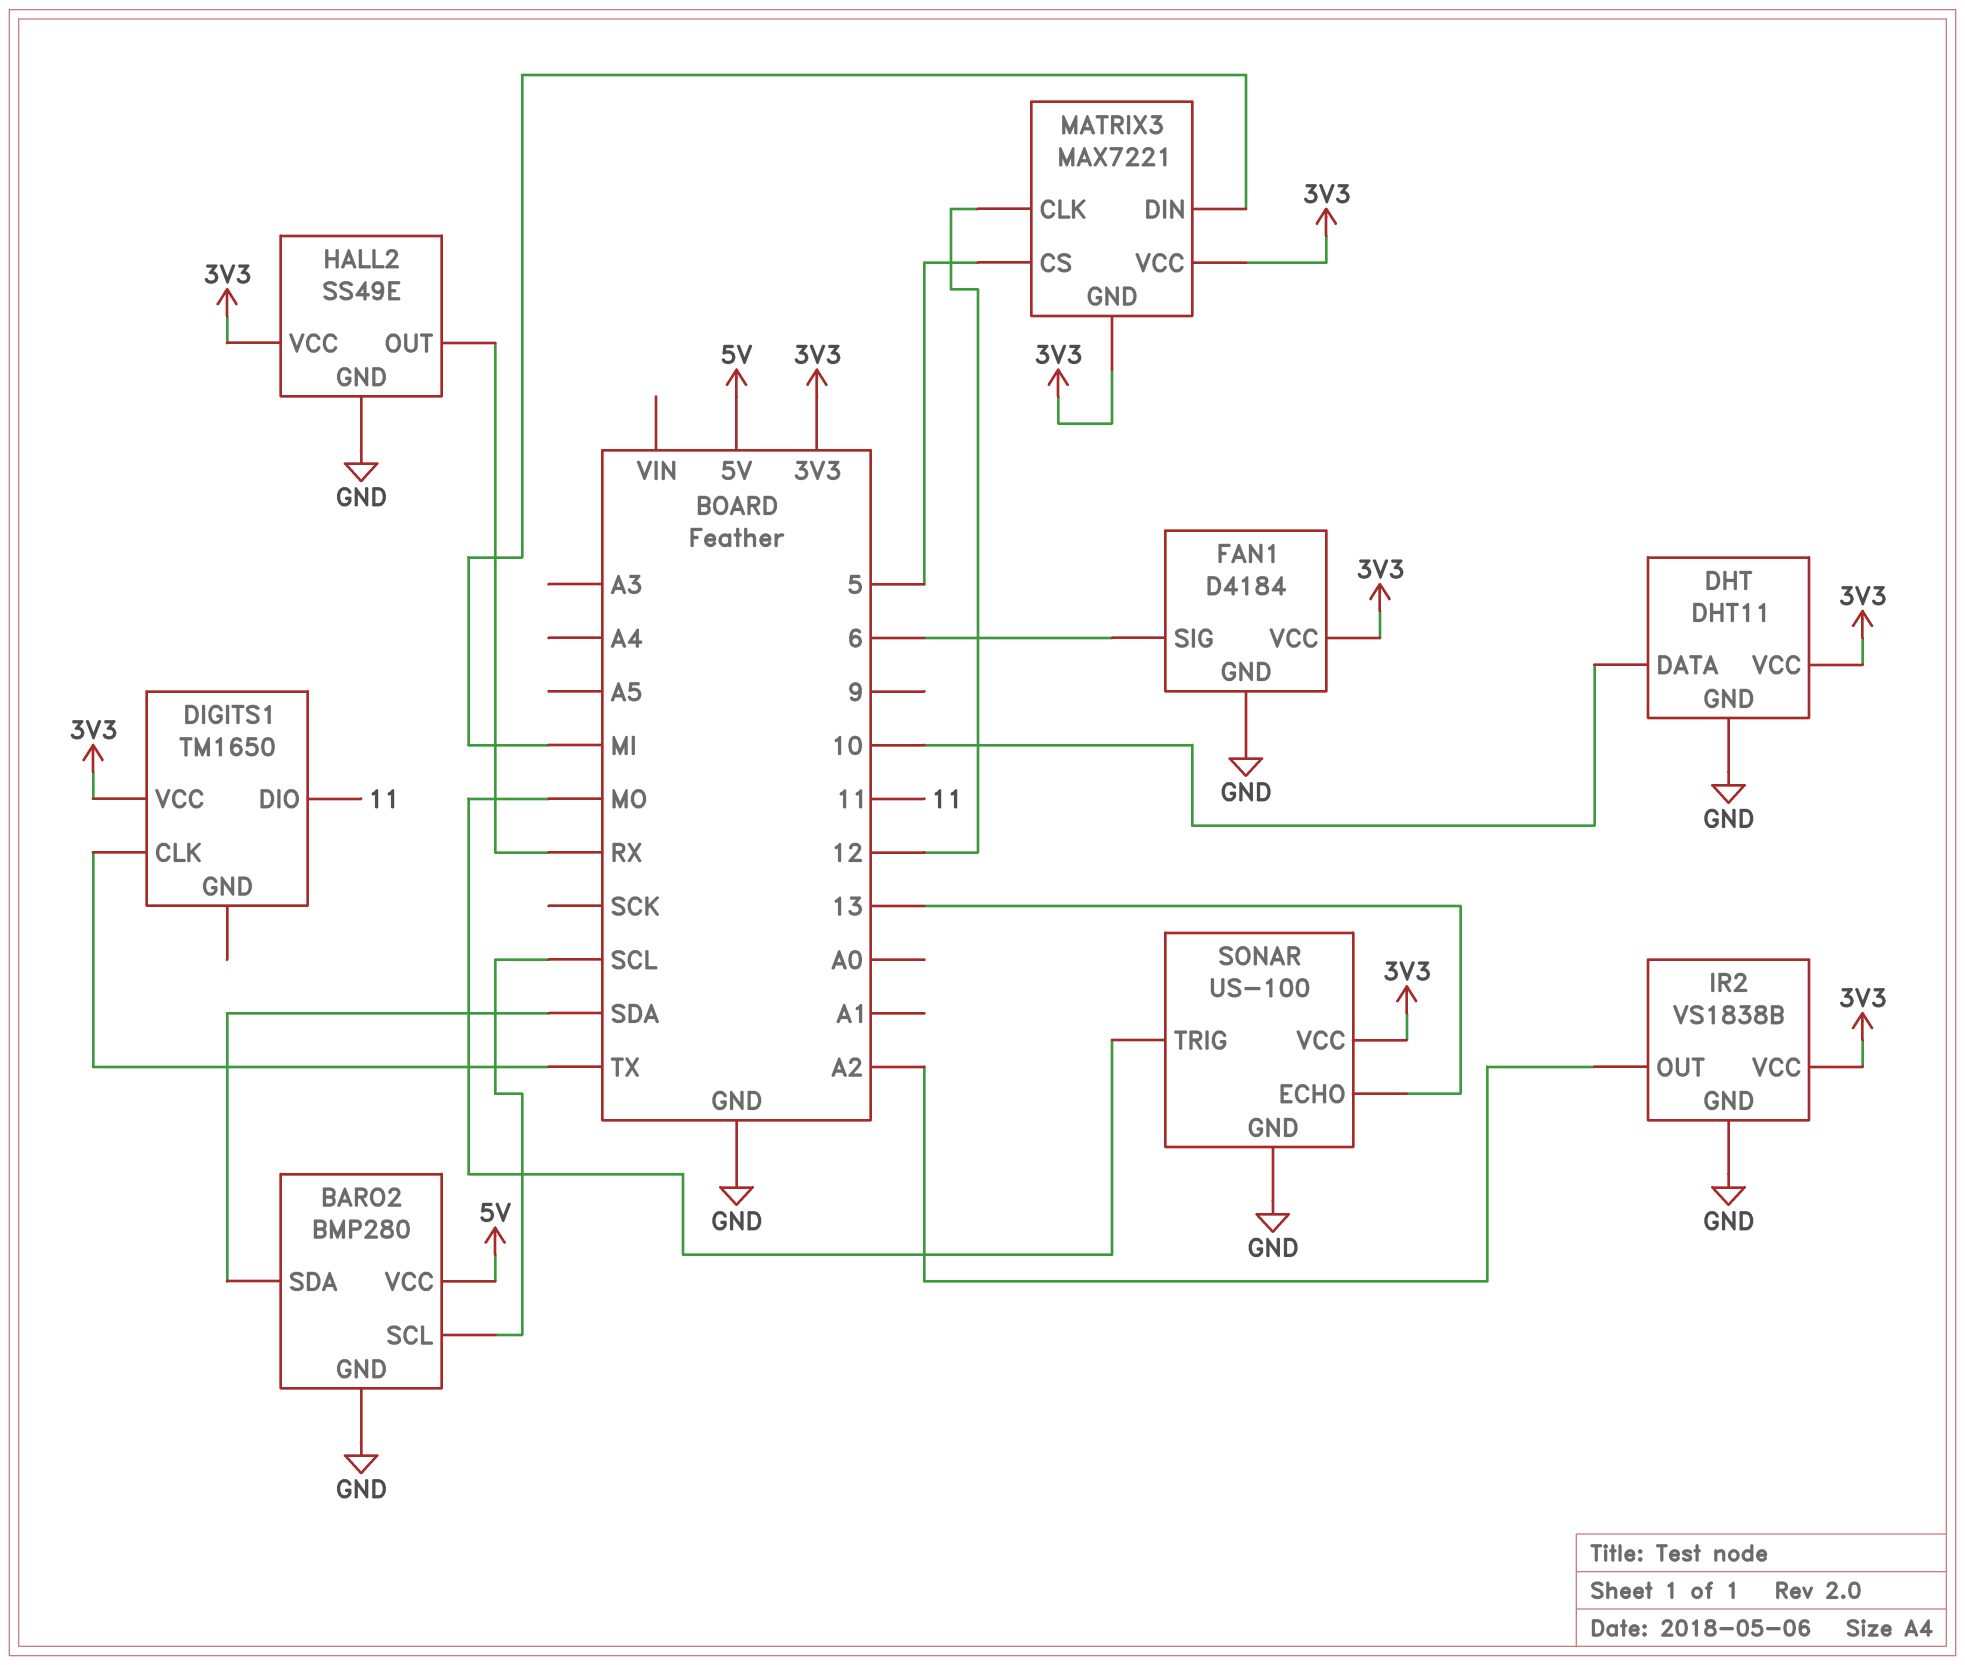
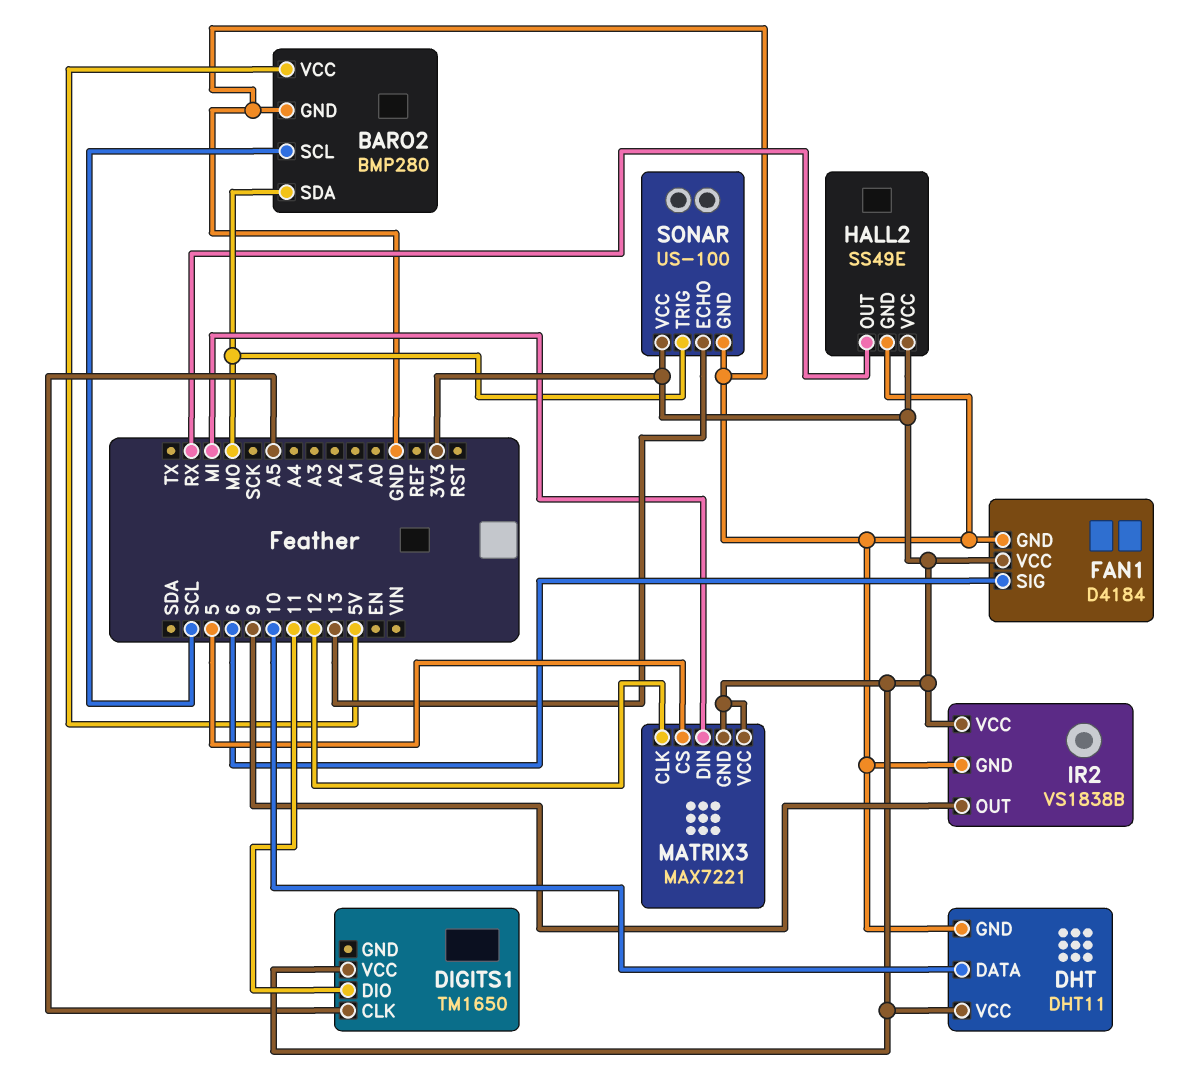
BARO2 pin SDA: SDA -> MO
DIGITS1 pin CLK: TX -> A5
IR2 pin OUT: A2 -> 9

